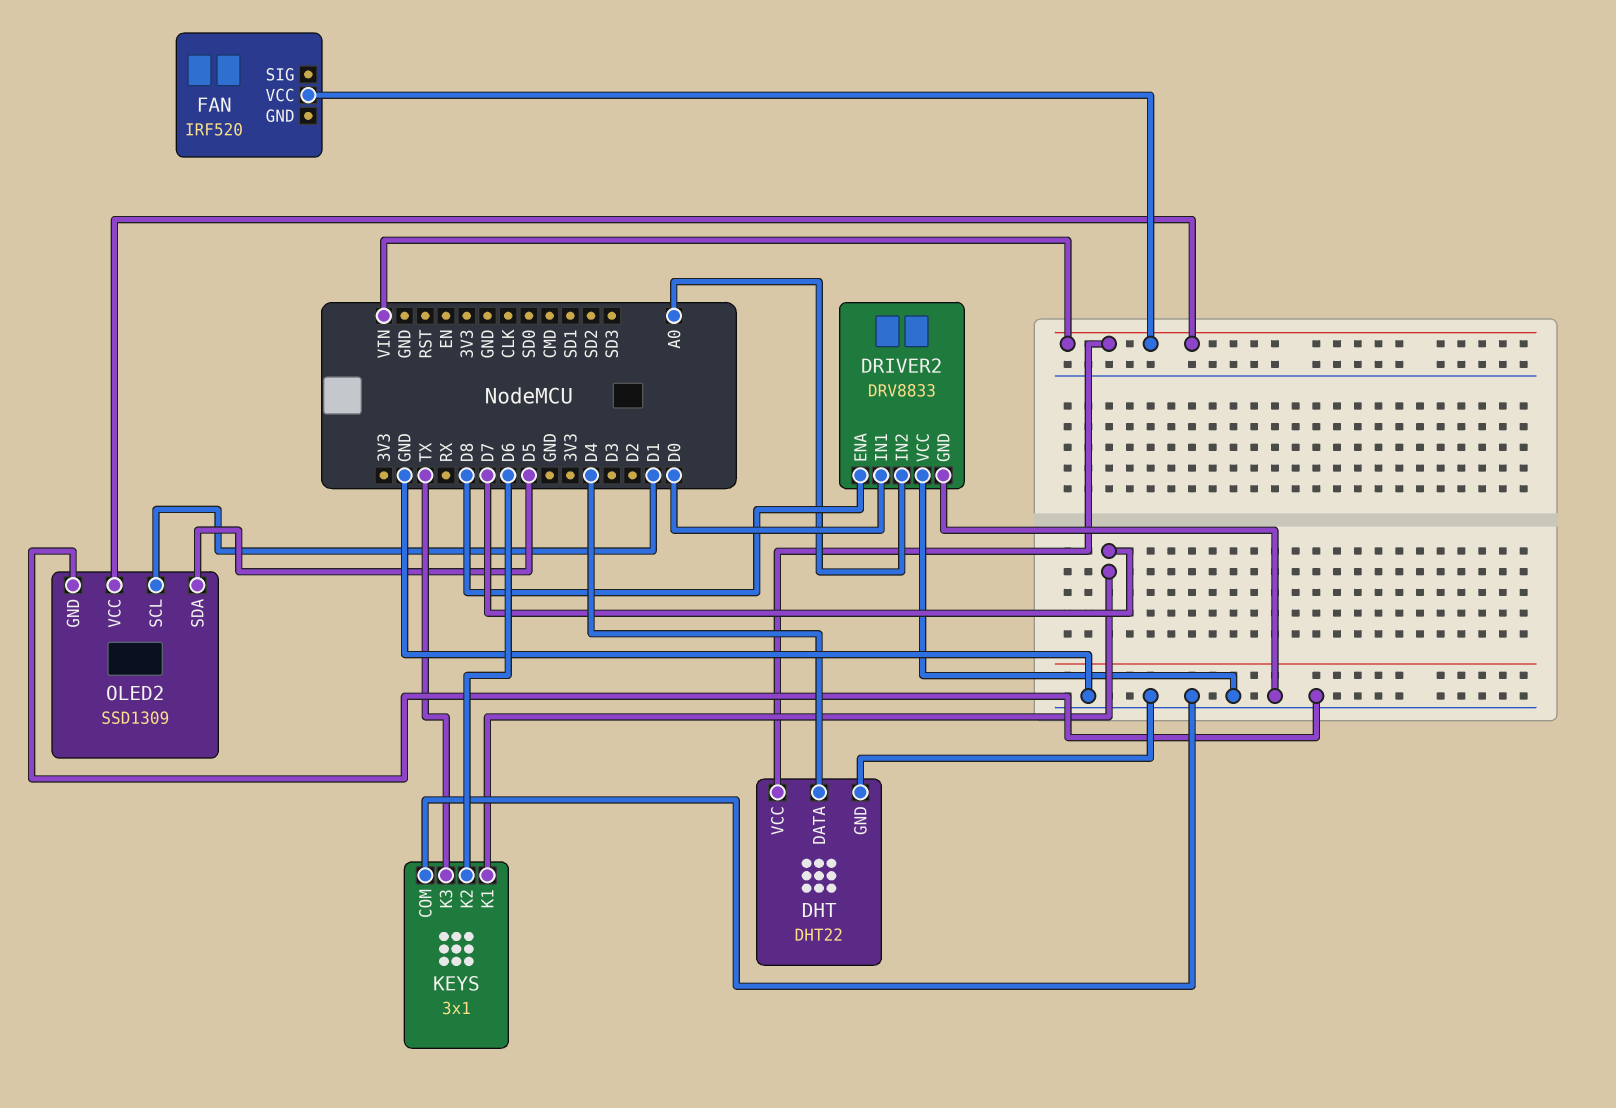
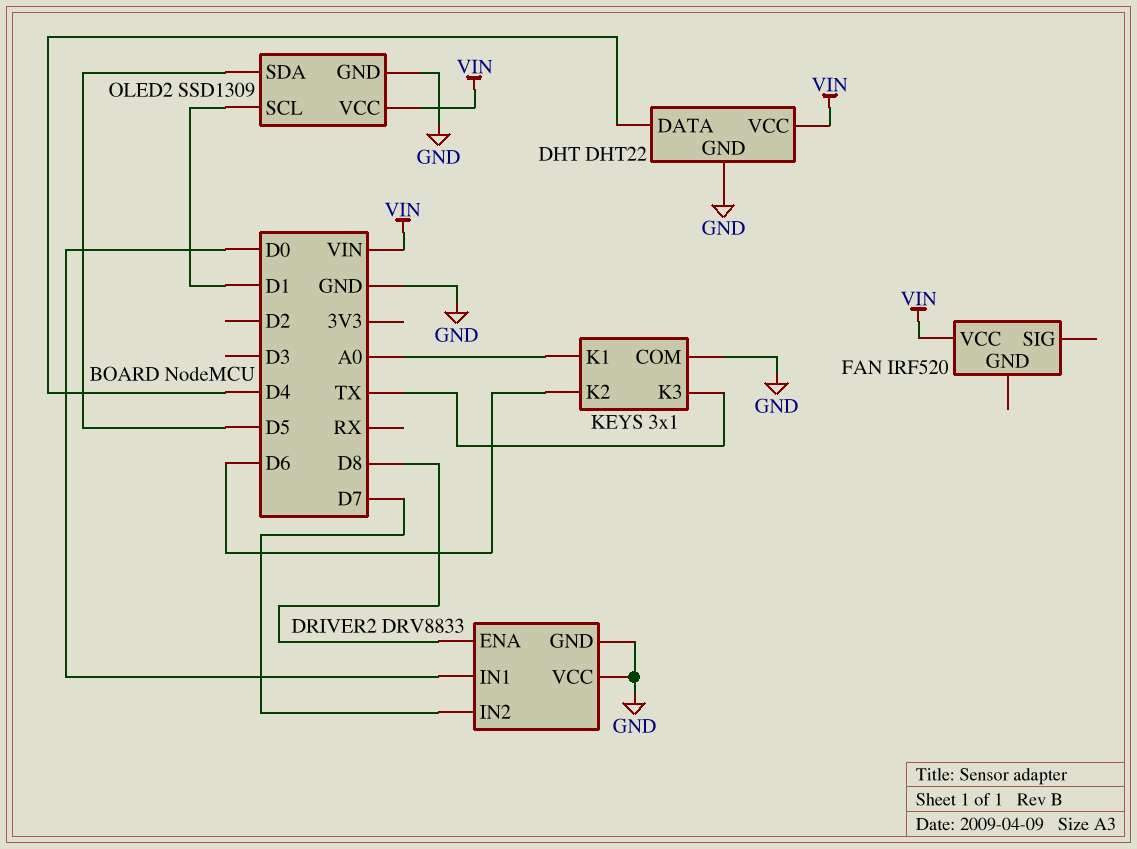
DRIVER2 pin IN2: A0 -> D7
KEYS pin K1: D7 -> A0

